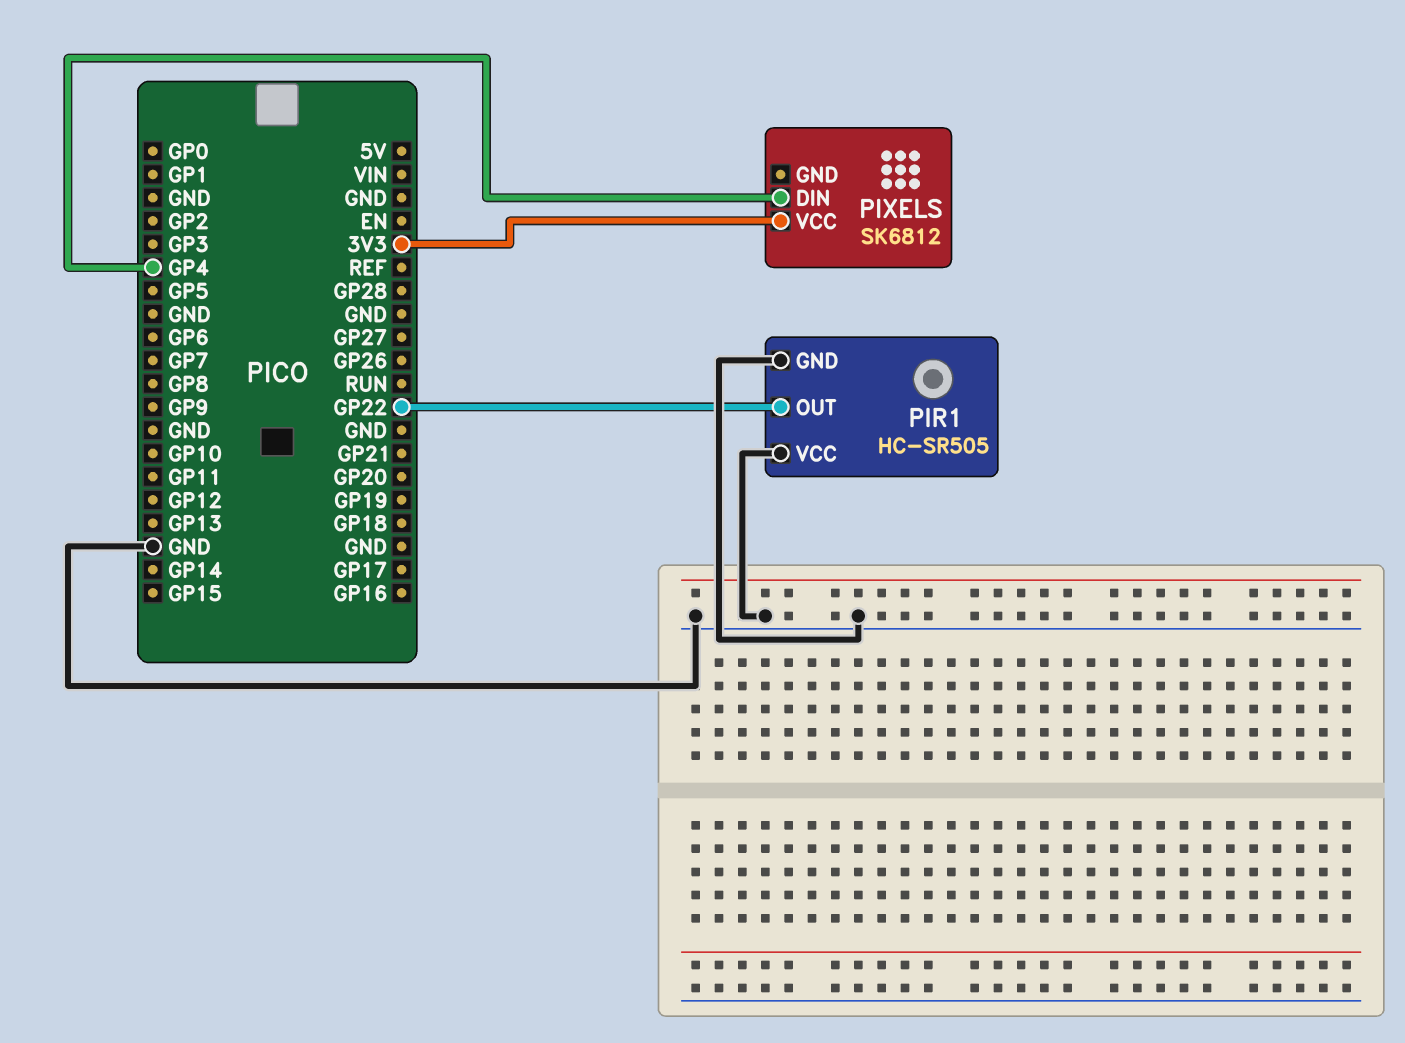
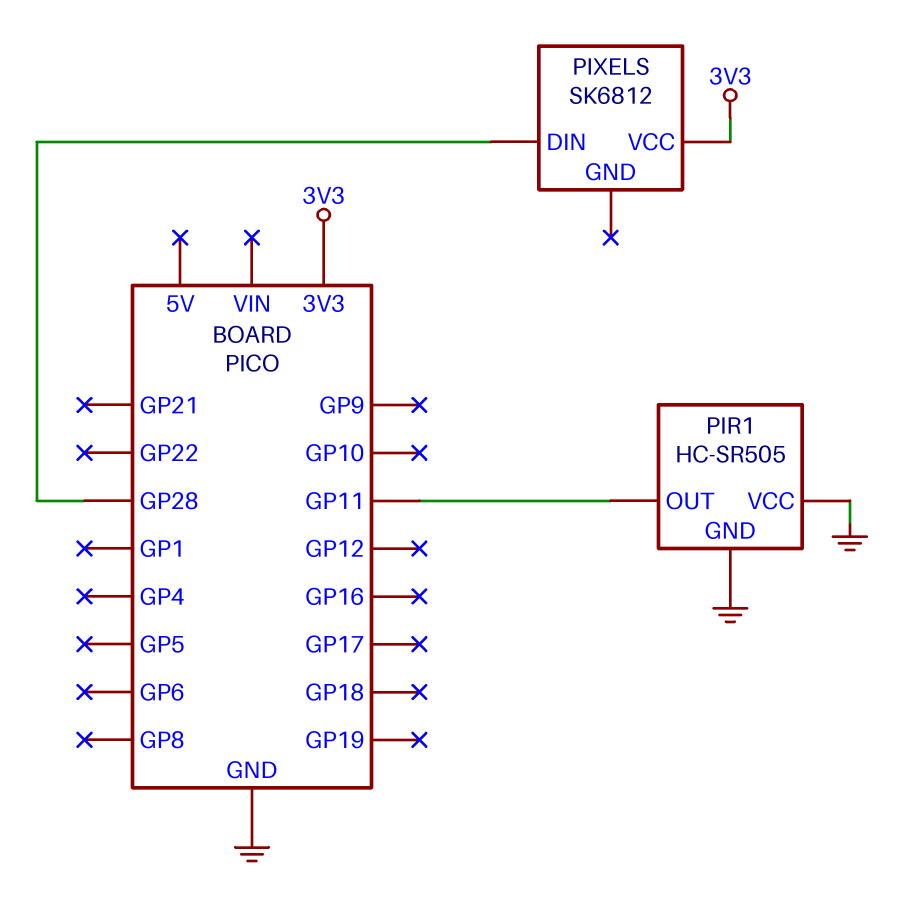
PIR1 pin OUT: GP22 -> GP11
PIXELS pin DIN: GP4 -> GP28

